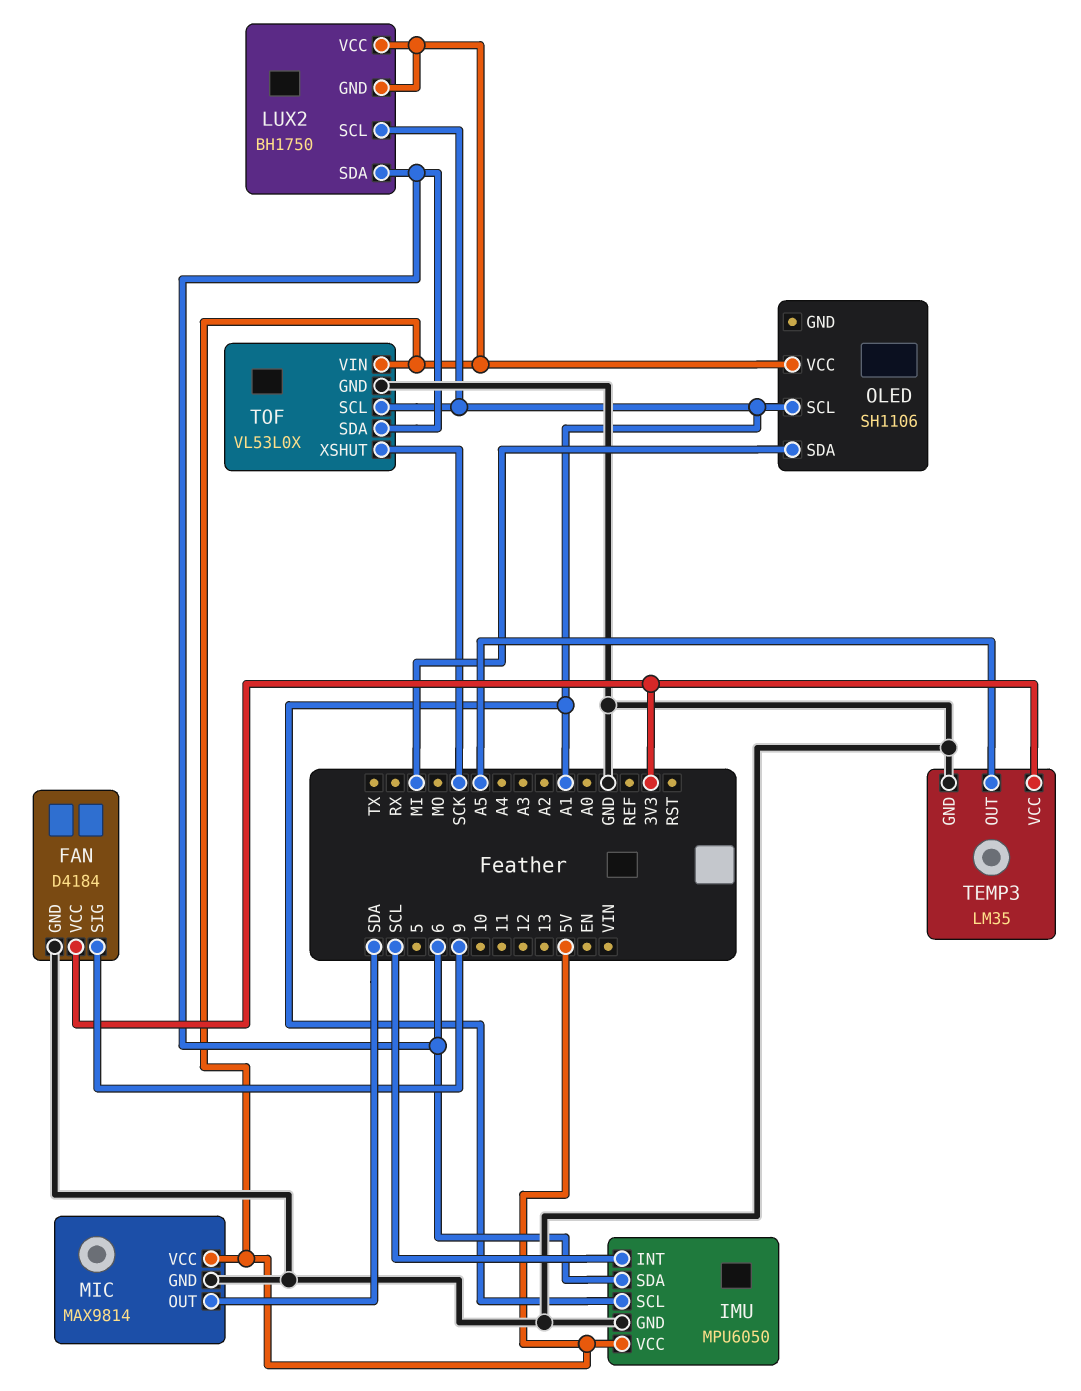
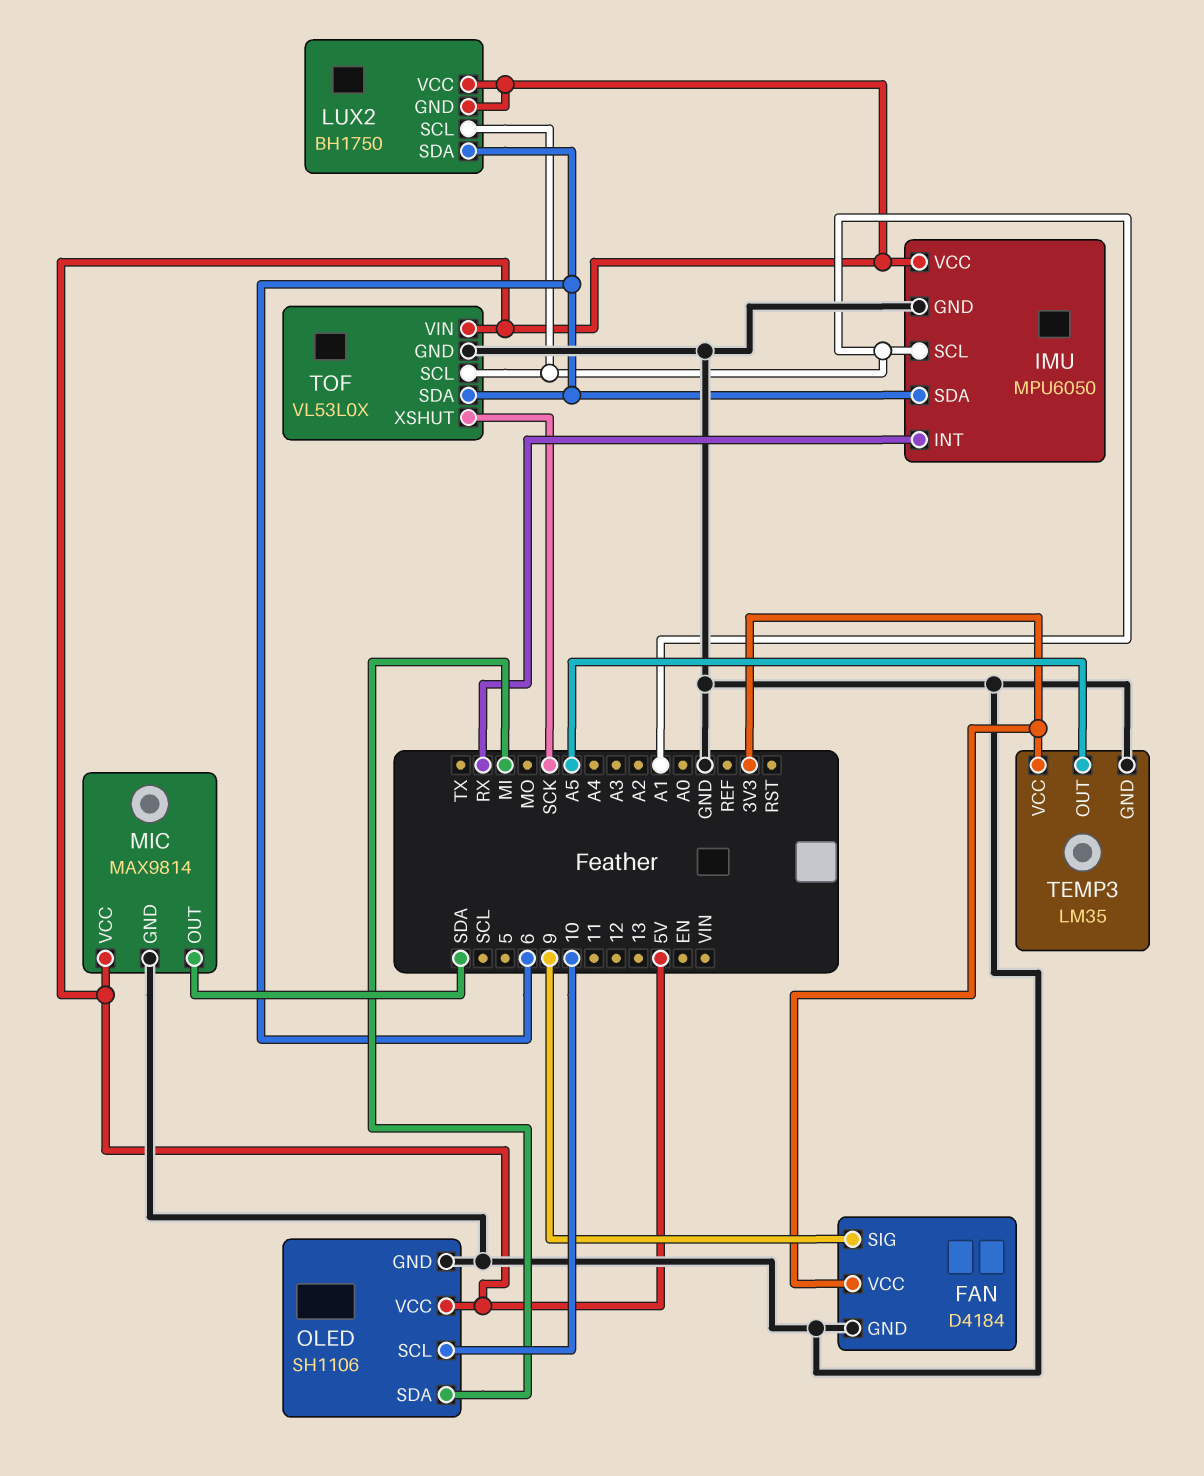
IMU pin INT: SCL -> RX
OLED pin GND: none -> GND
OLED pin SCL: A1 -> 10

